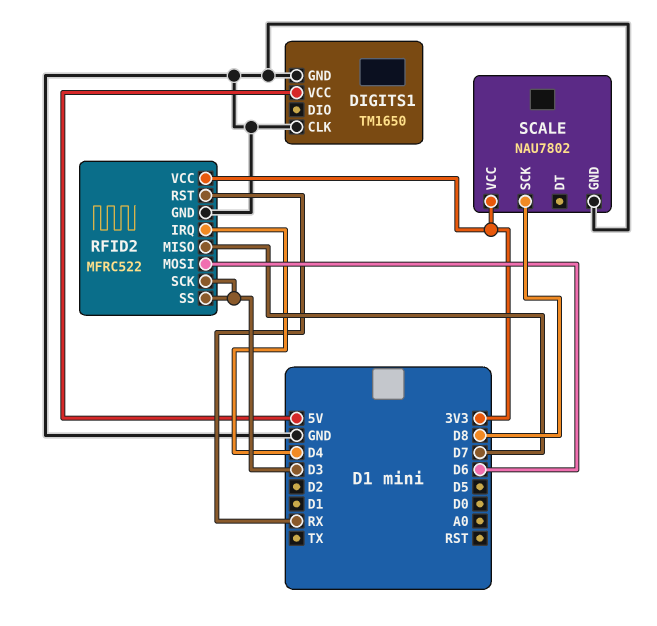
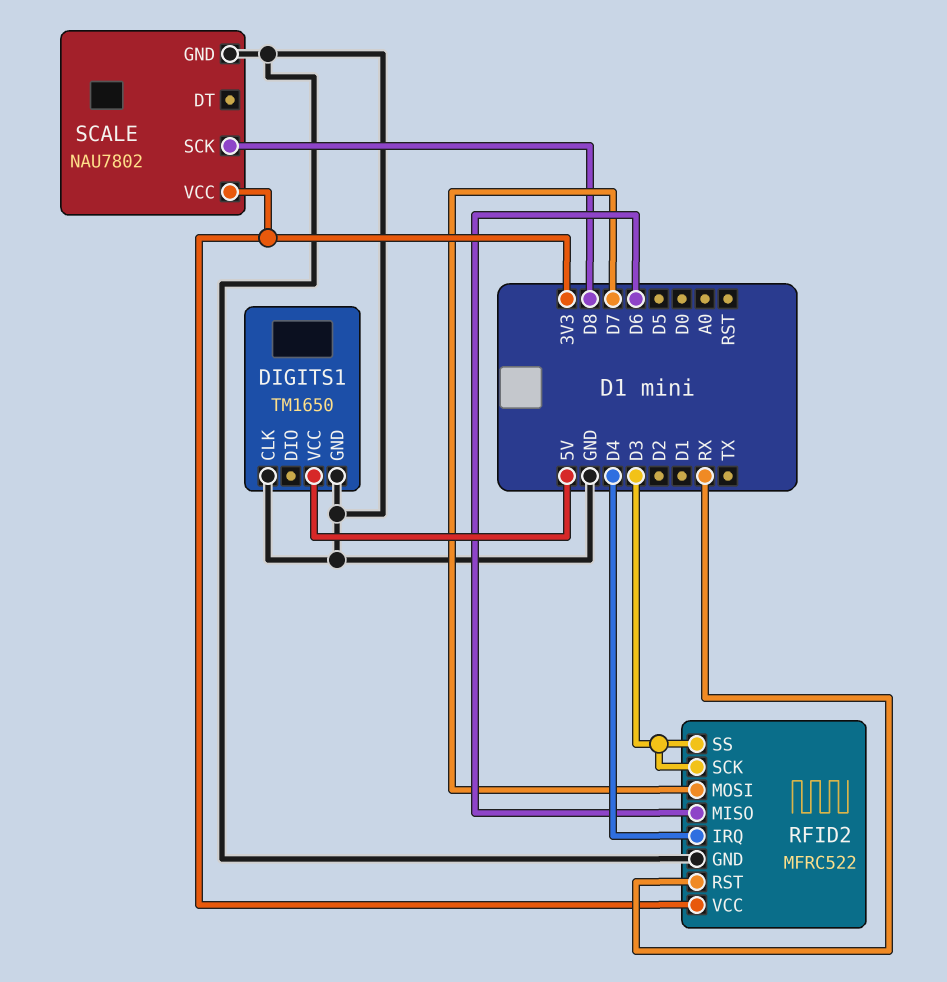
RFID2 pin MISO: D7 -> D6
RFID2 pin MOSI: D6 -> D7

